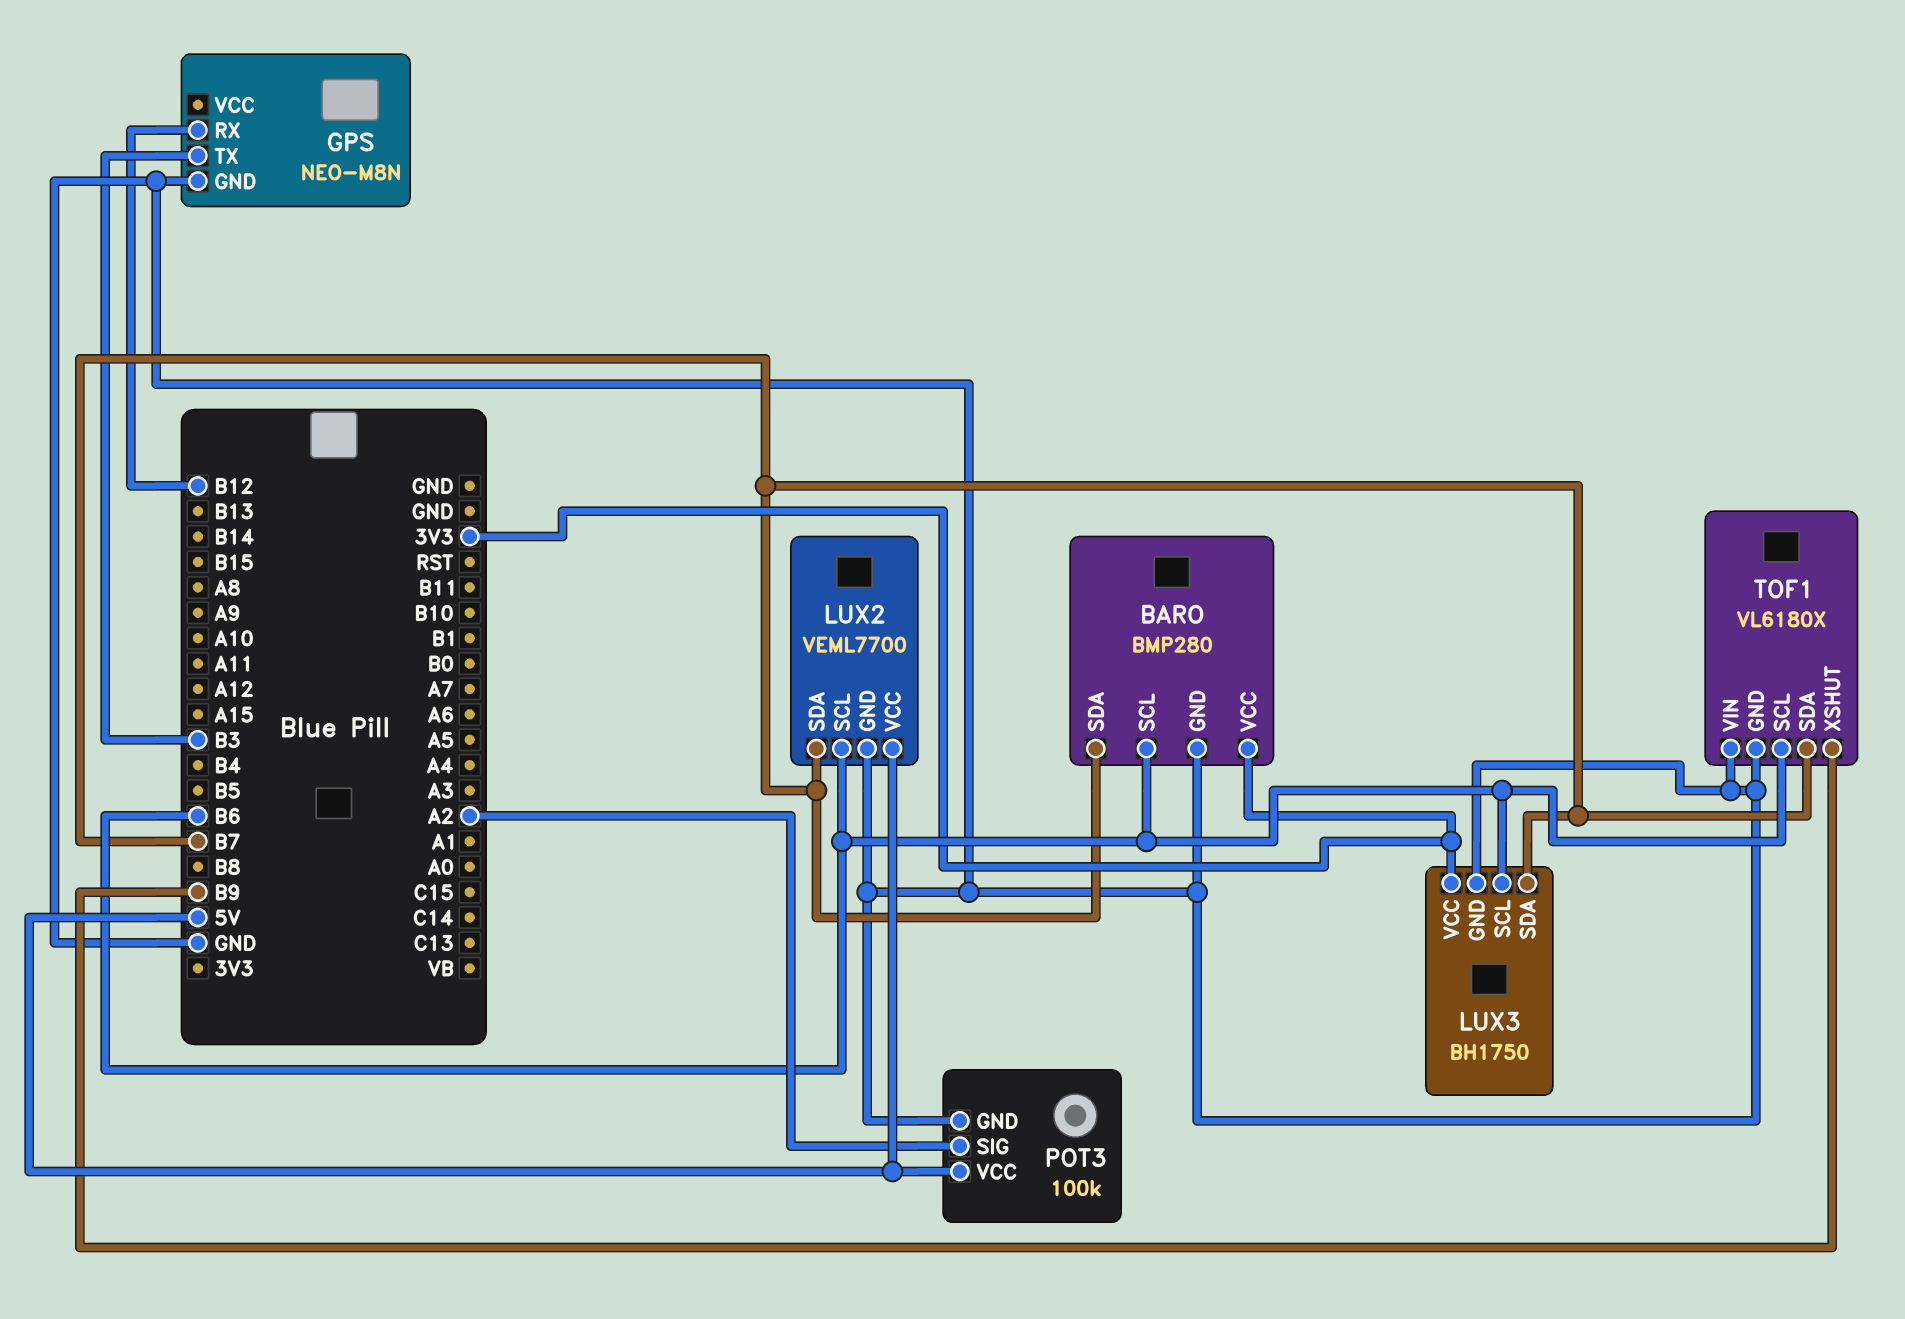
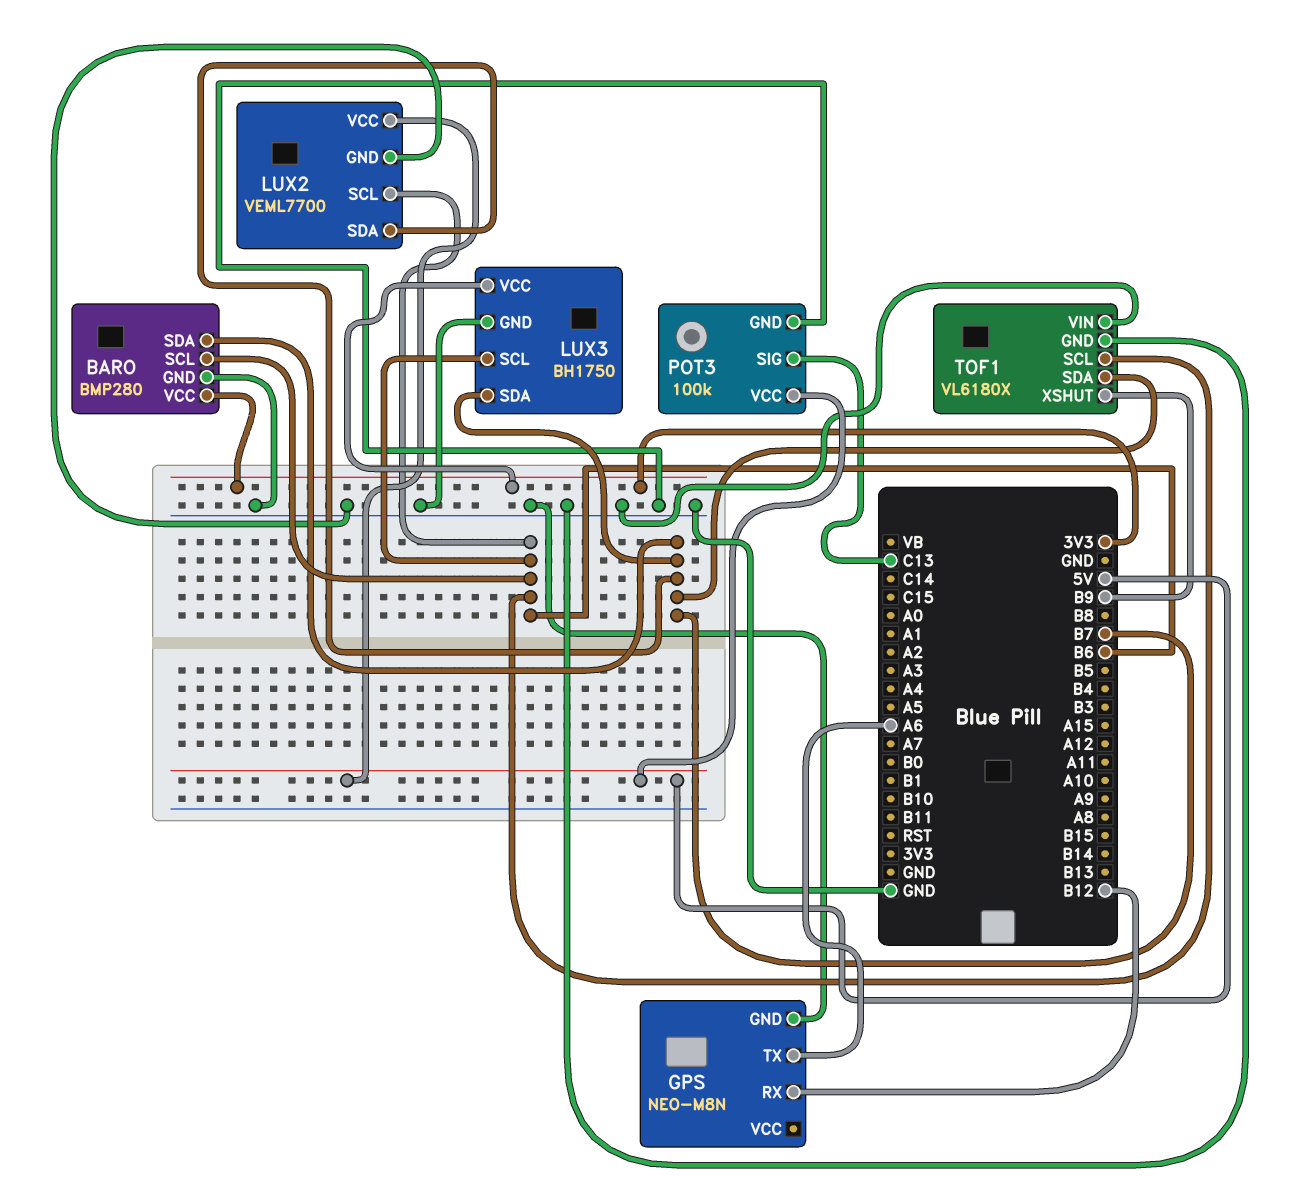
GPS pin TX: B3 -> A6
POT3 pin SIG: A2 -> C13

